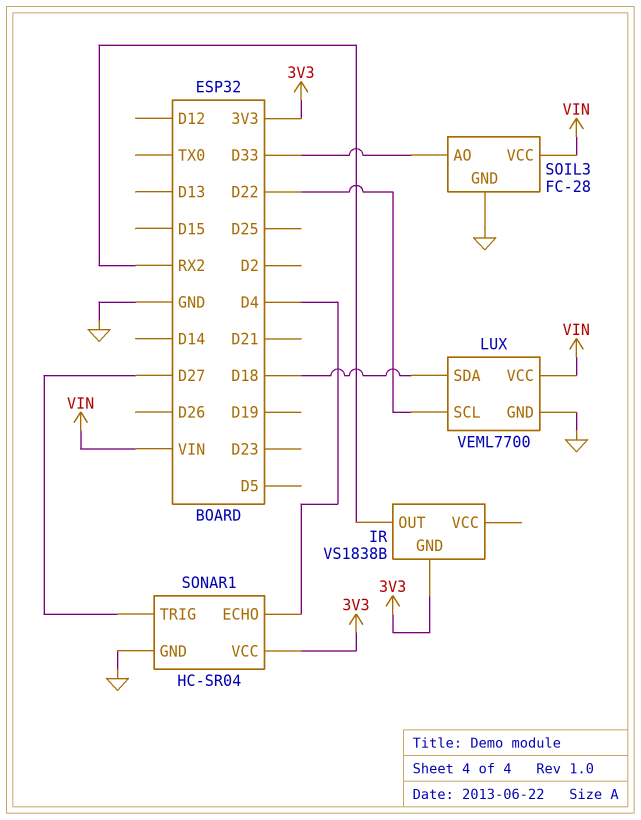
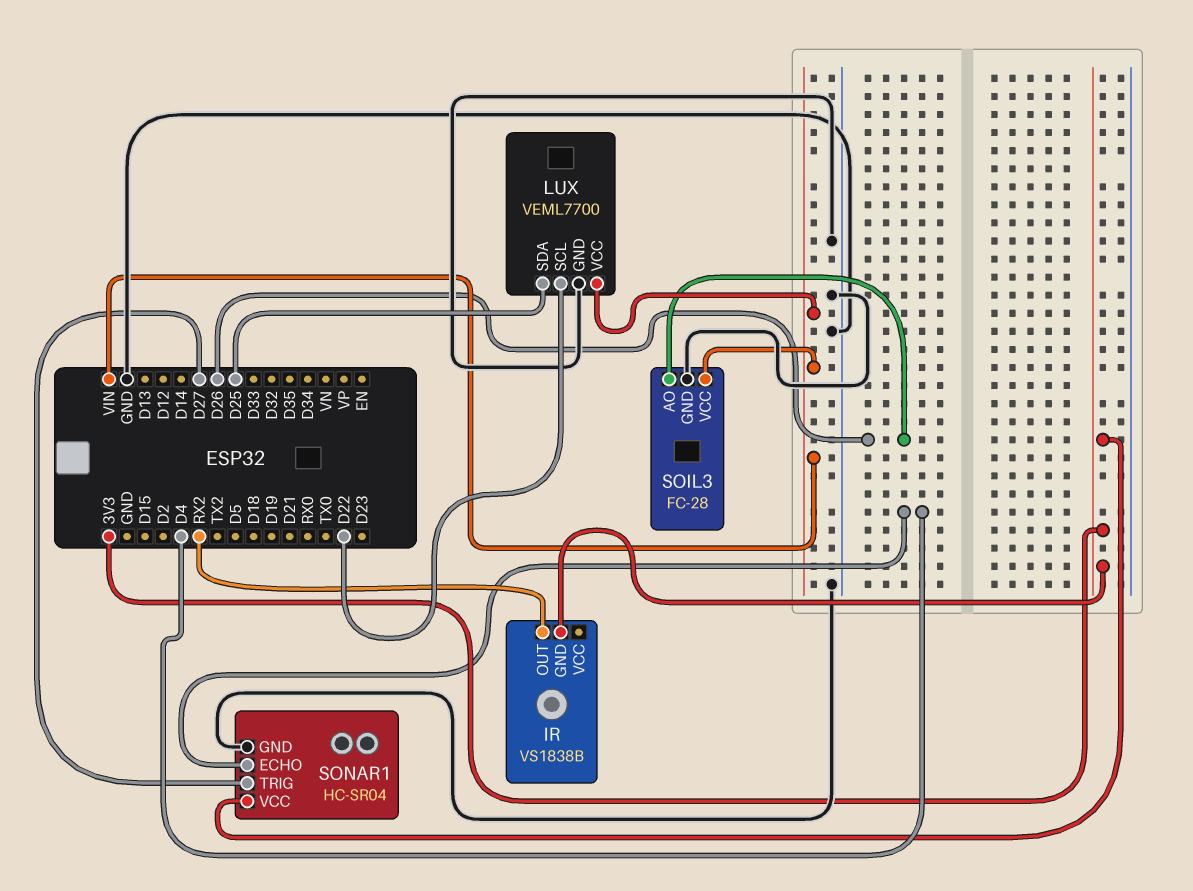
LUX pin SDA: D18 -> D25
SOIL3 pin AO: D33 -> D26

